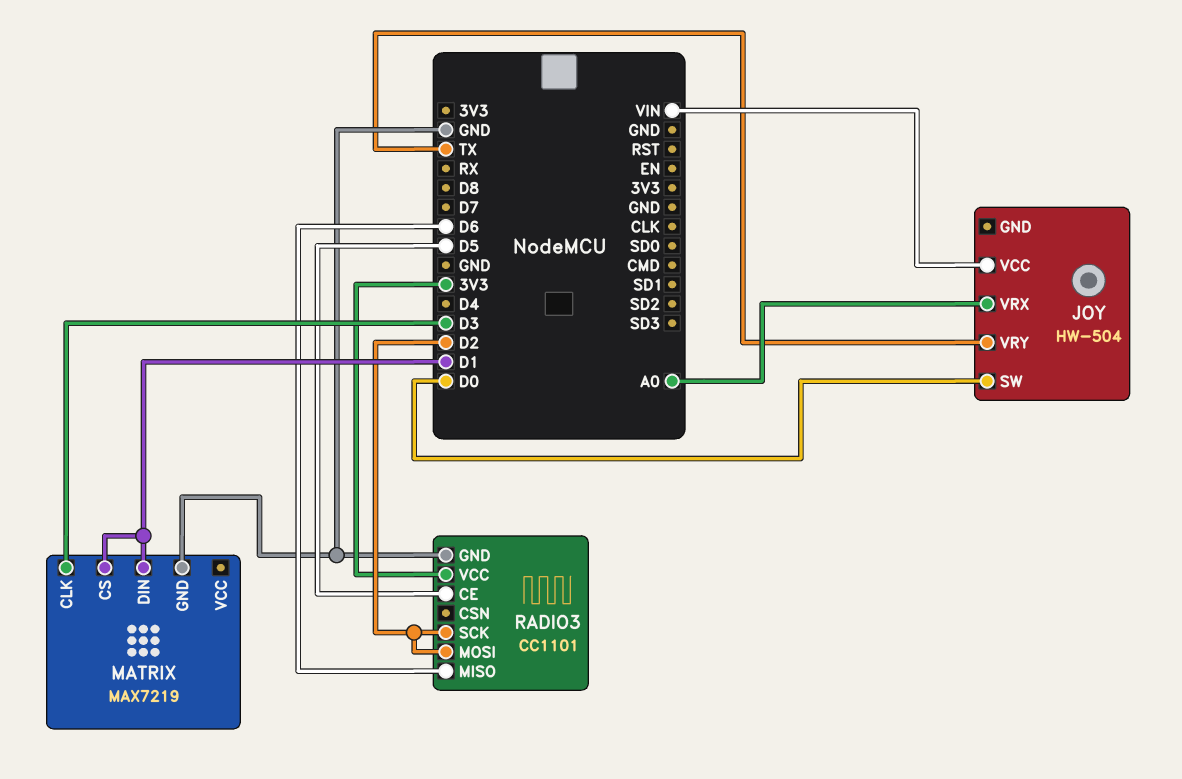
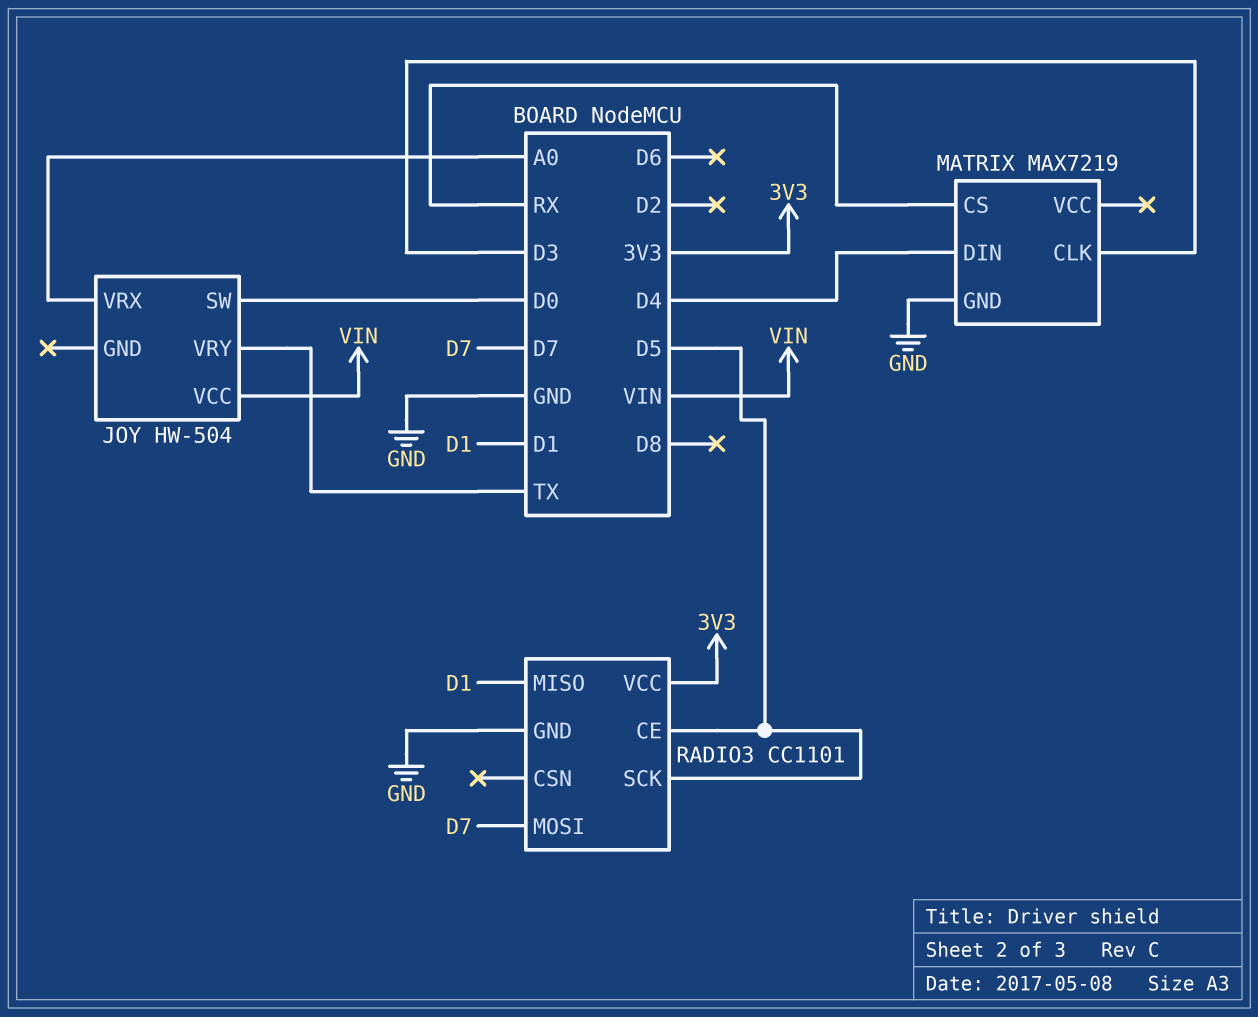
MATRIX pin CS: D1 -> RX
MATRIX pin DIN: D1 -> D4
RADIO3 pin MISO: D6 -> D1
RADIO3 pin MOSI: D2 -> D7
RADIO3 pin SCK: D2 -> D5

